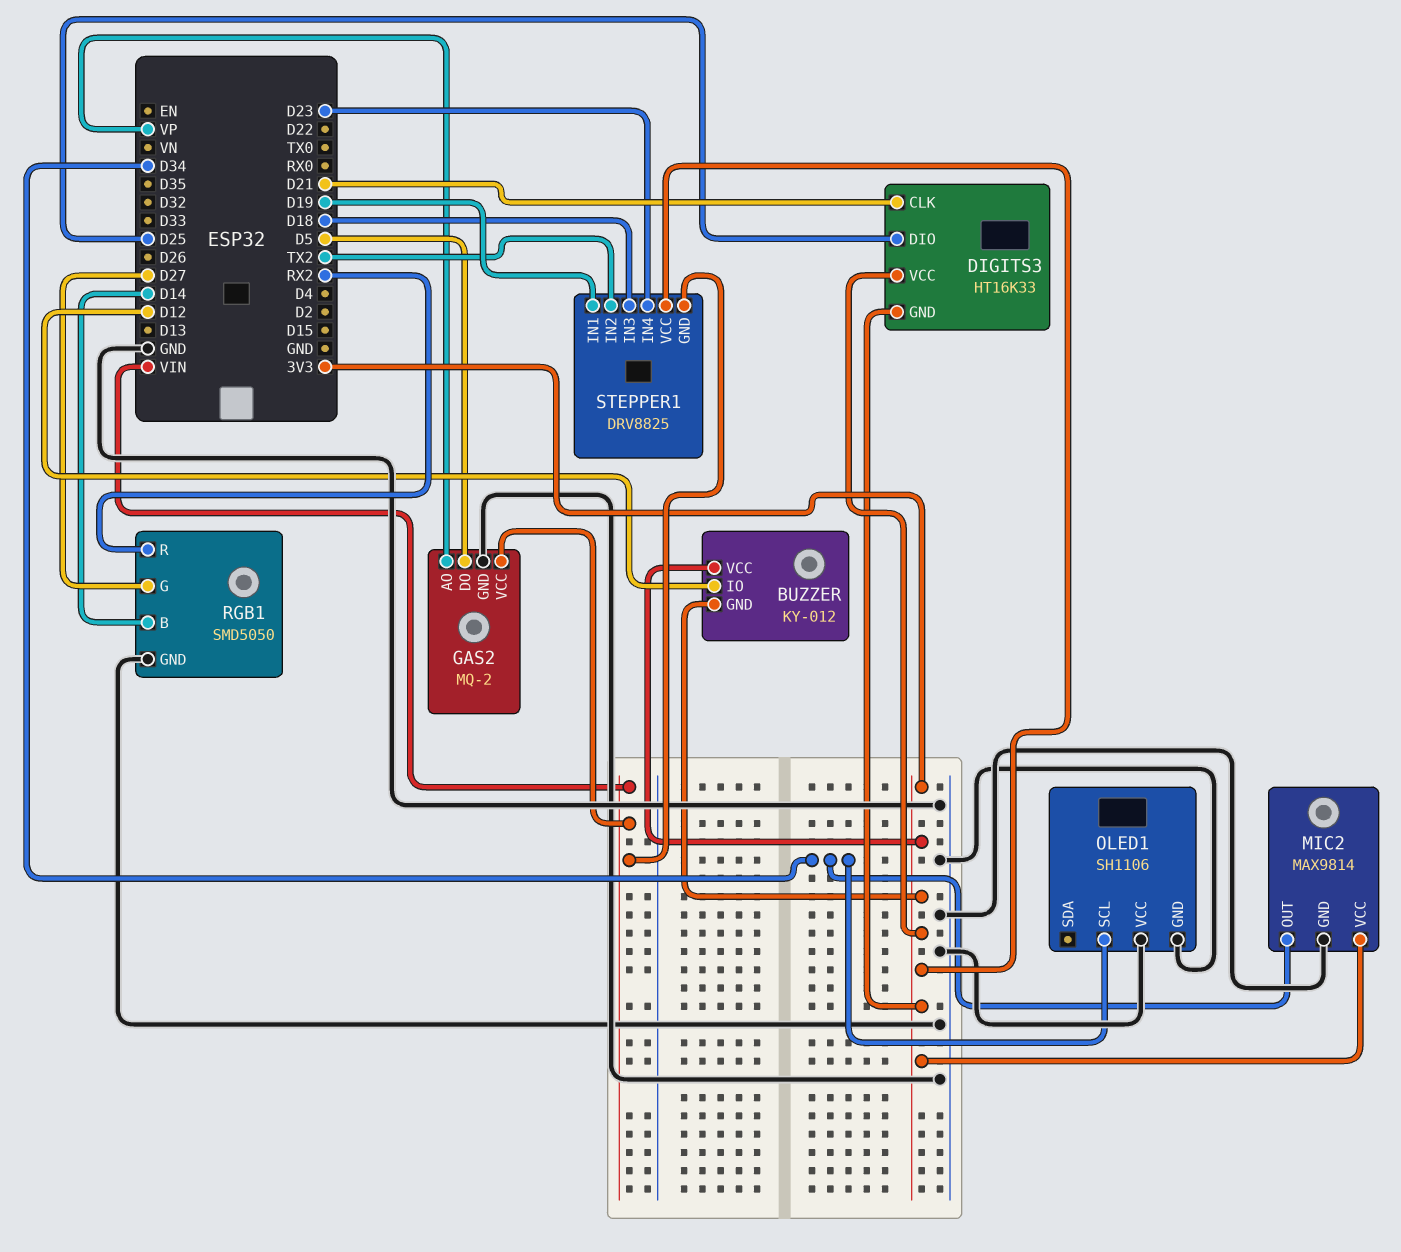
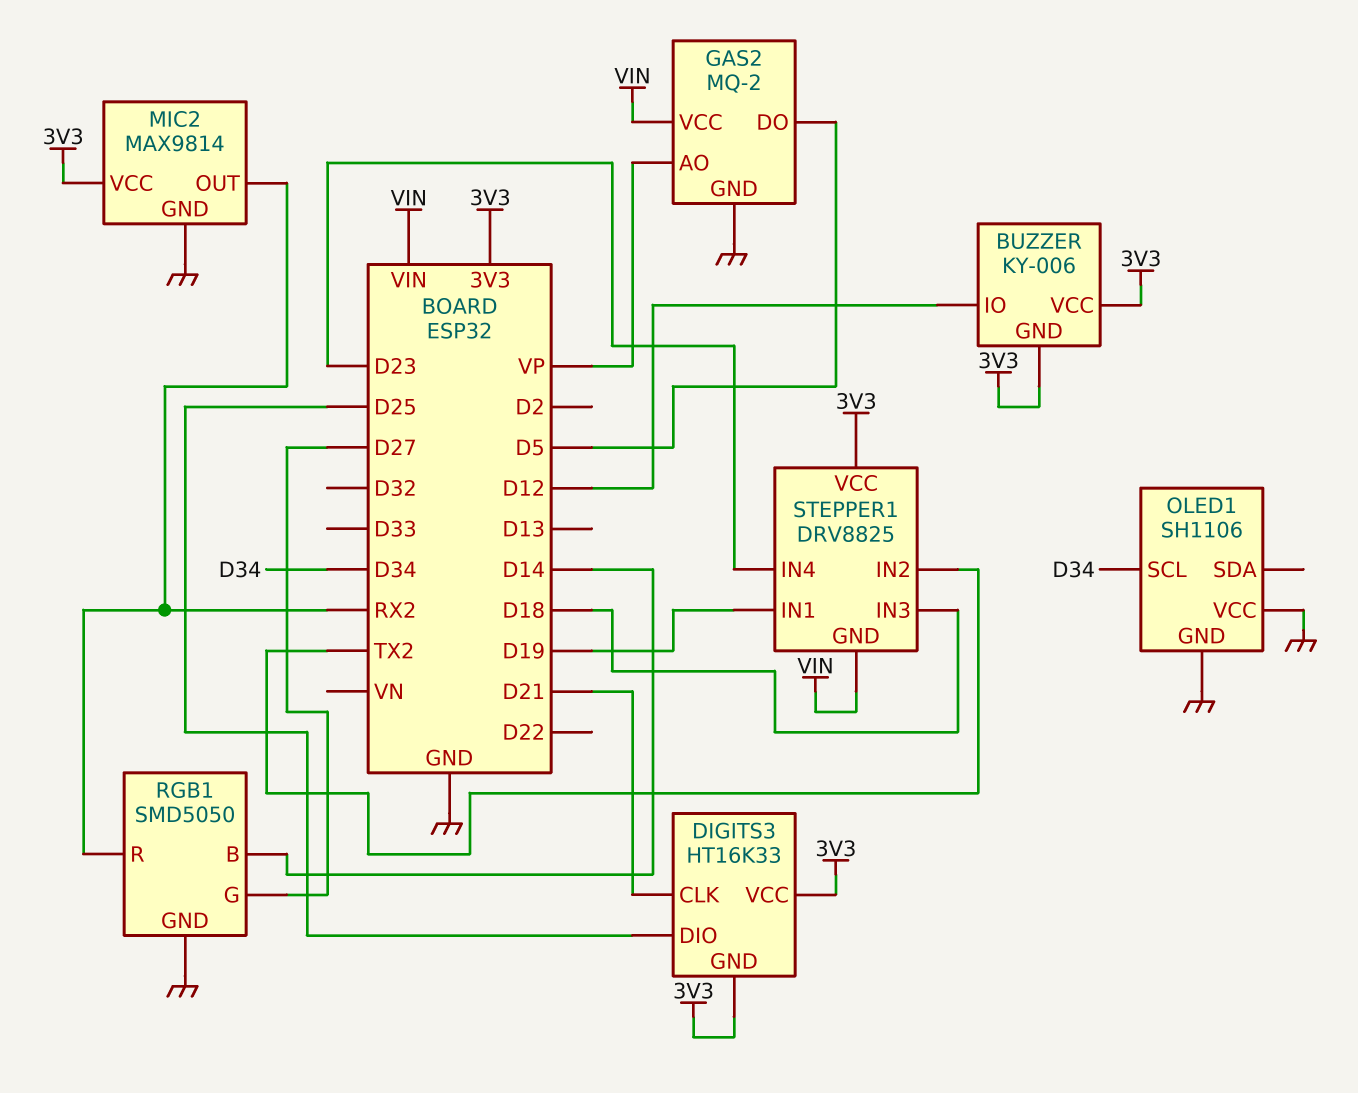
BUZZER: KY-012 -> KY-006
MIC2 pin OUT: D34 -> RX2

